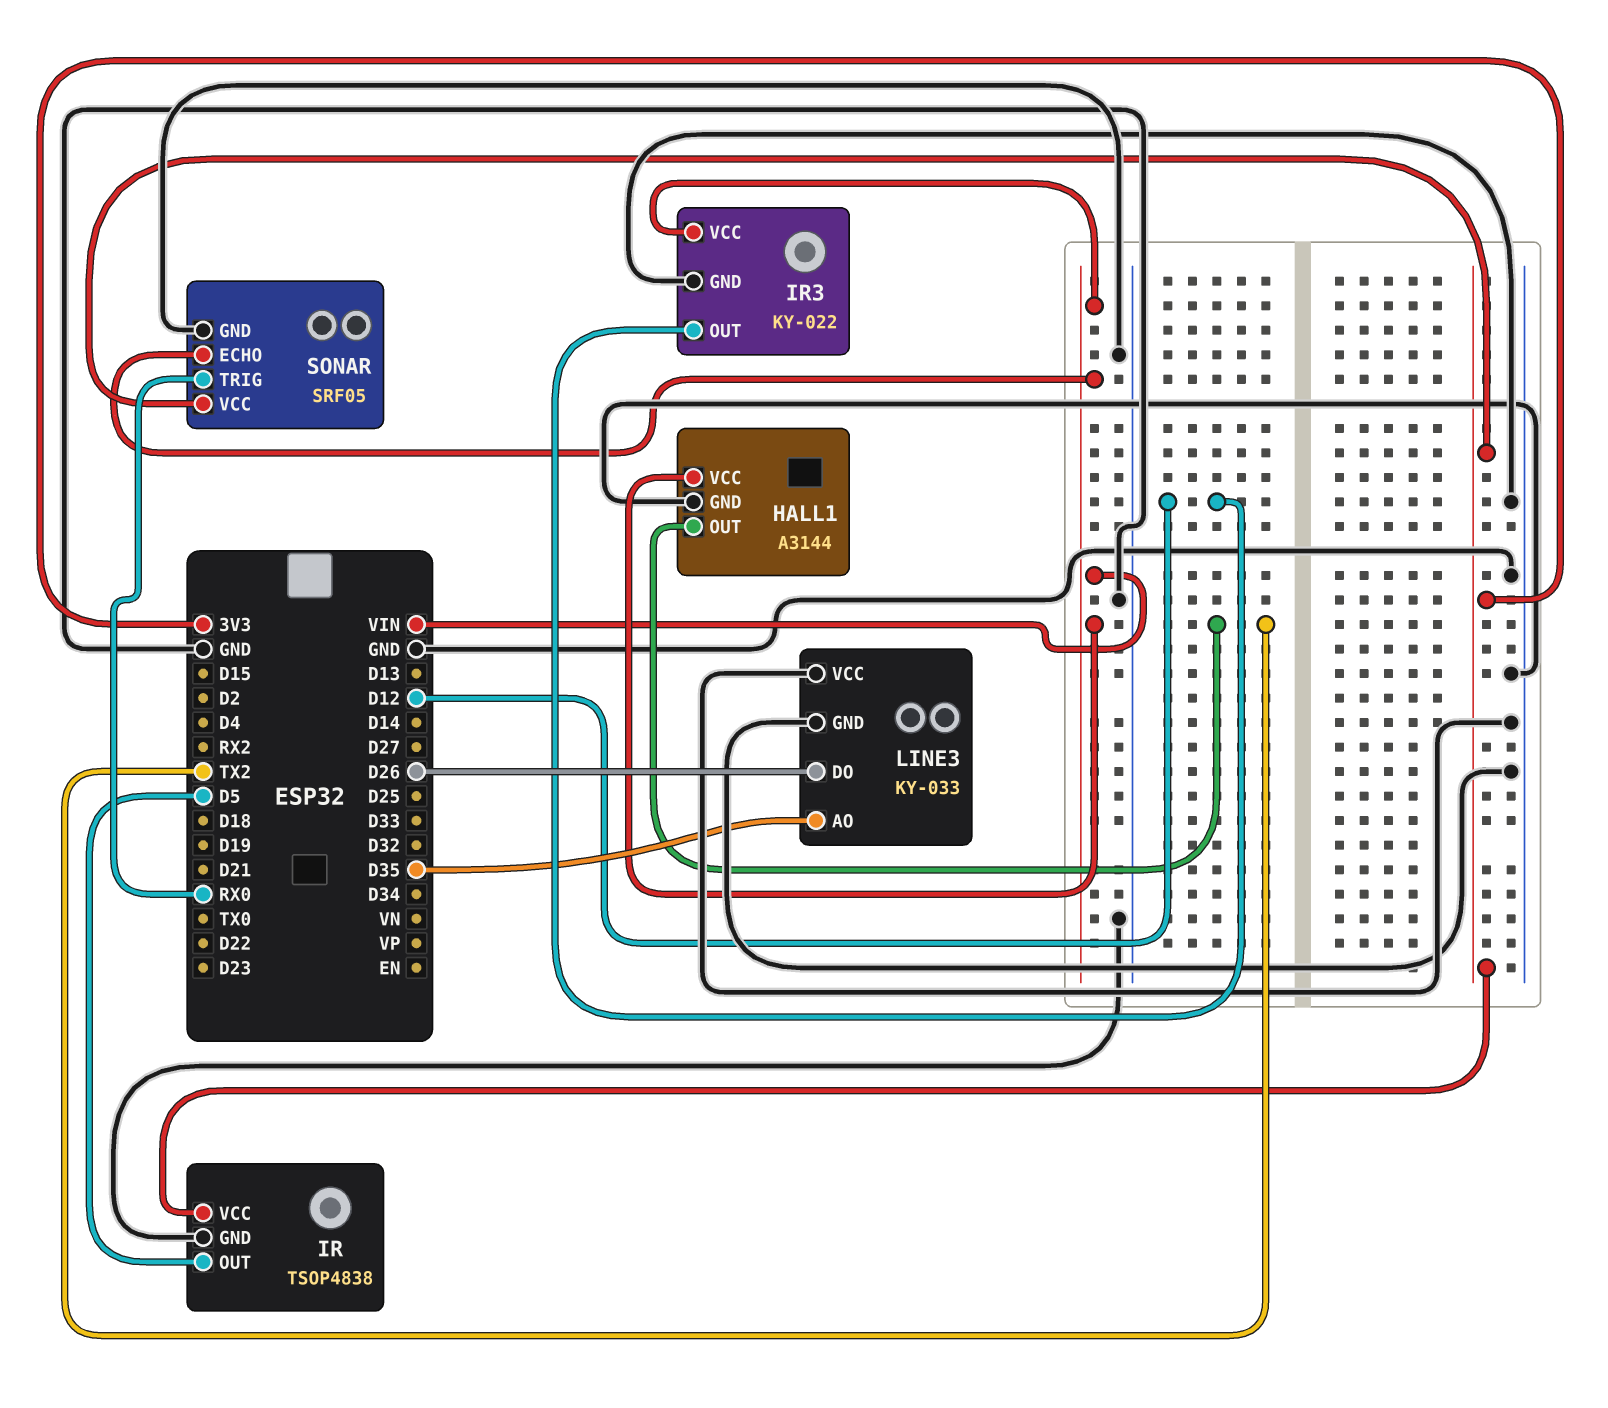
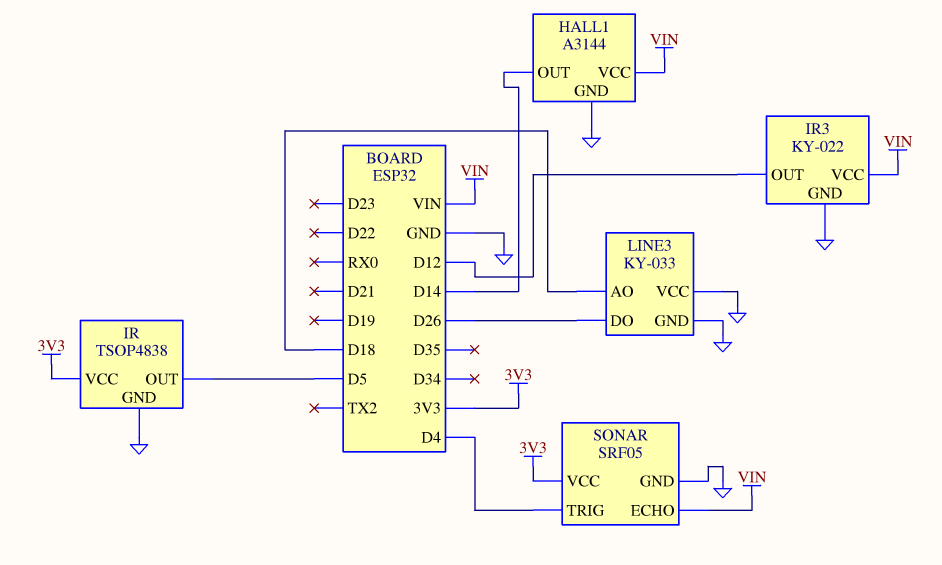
HALL1 pin OUT: TX2 -> D14
LINE3 pin AO: D35 -> D18
SONAR pin TRIG: RX0 -> D4

